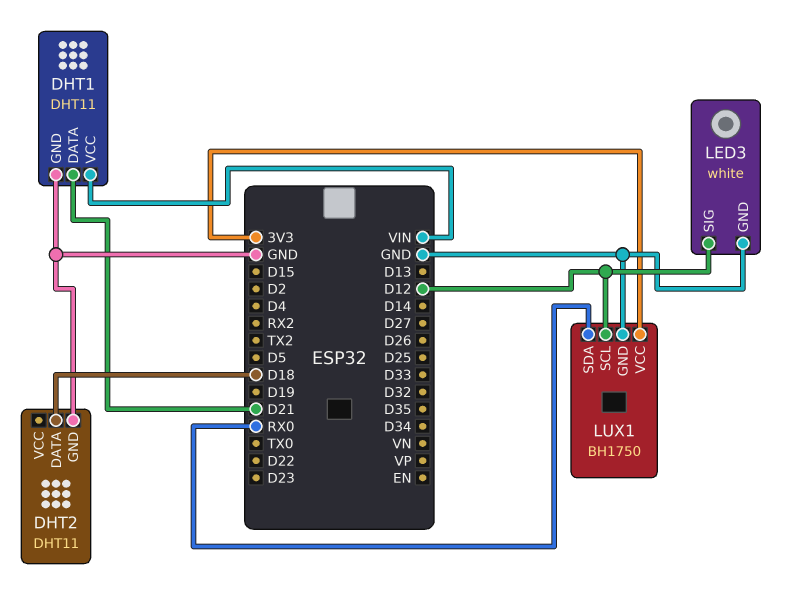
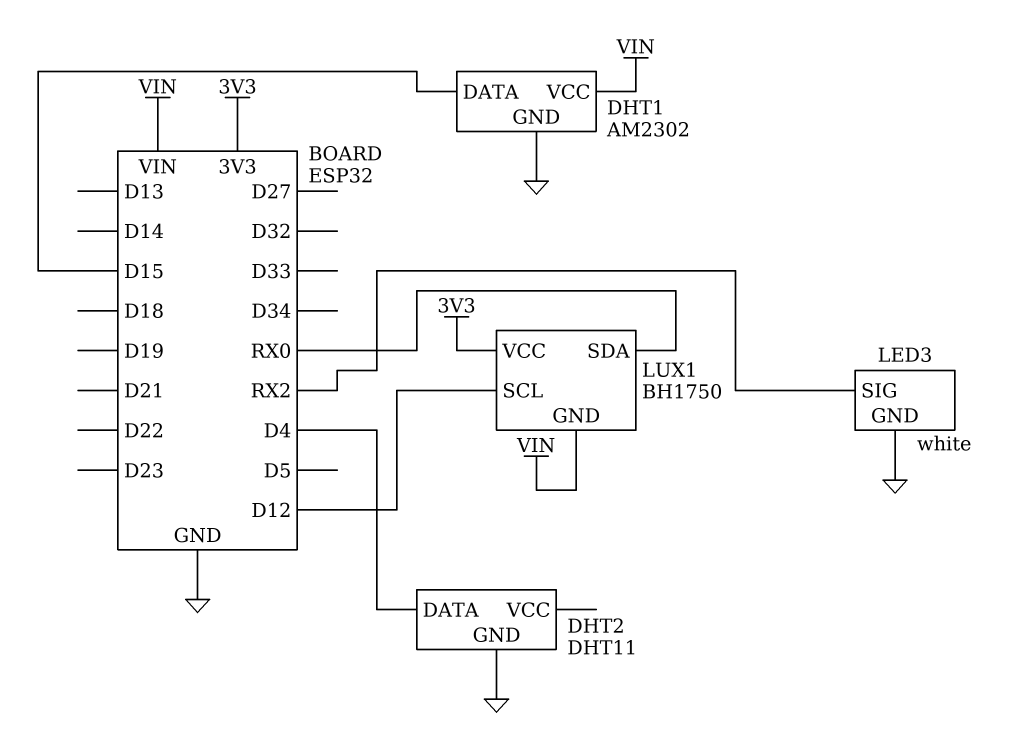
DHT1: DHT11 -> AM2302
DHT1 pin DATA: D21 -> D15
DHT2 pin DATA: D18 -> D4
LED3 pin SIG: D12 -> RX2
LUX1 pin GND: GND -> VIN

